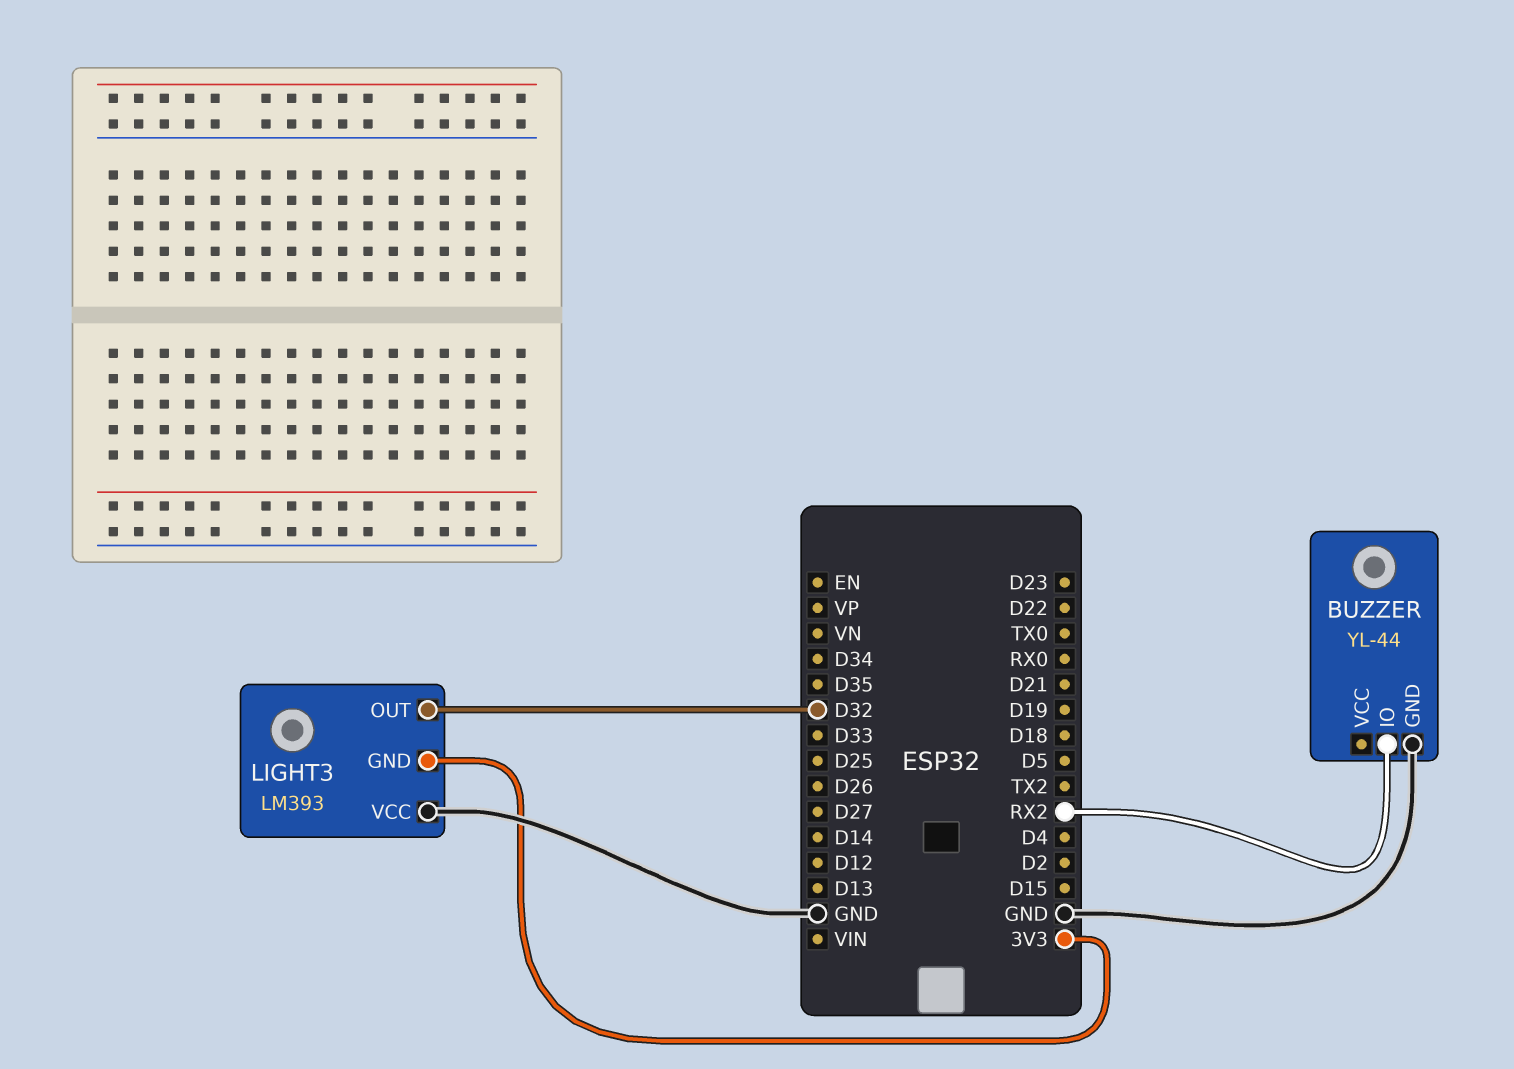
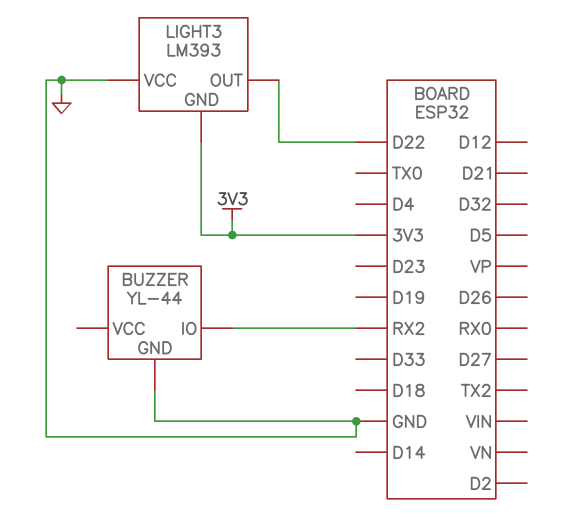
LIGHT3 pin OUT: D32 -> D22

